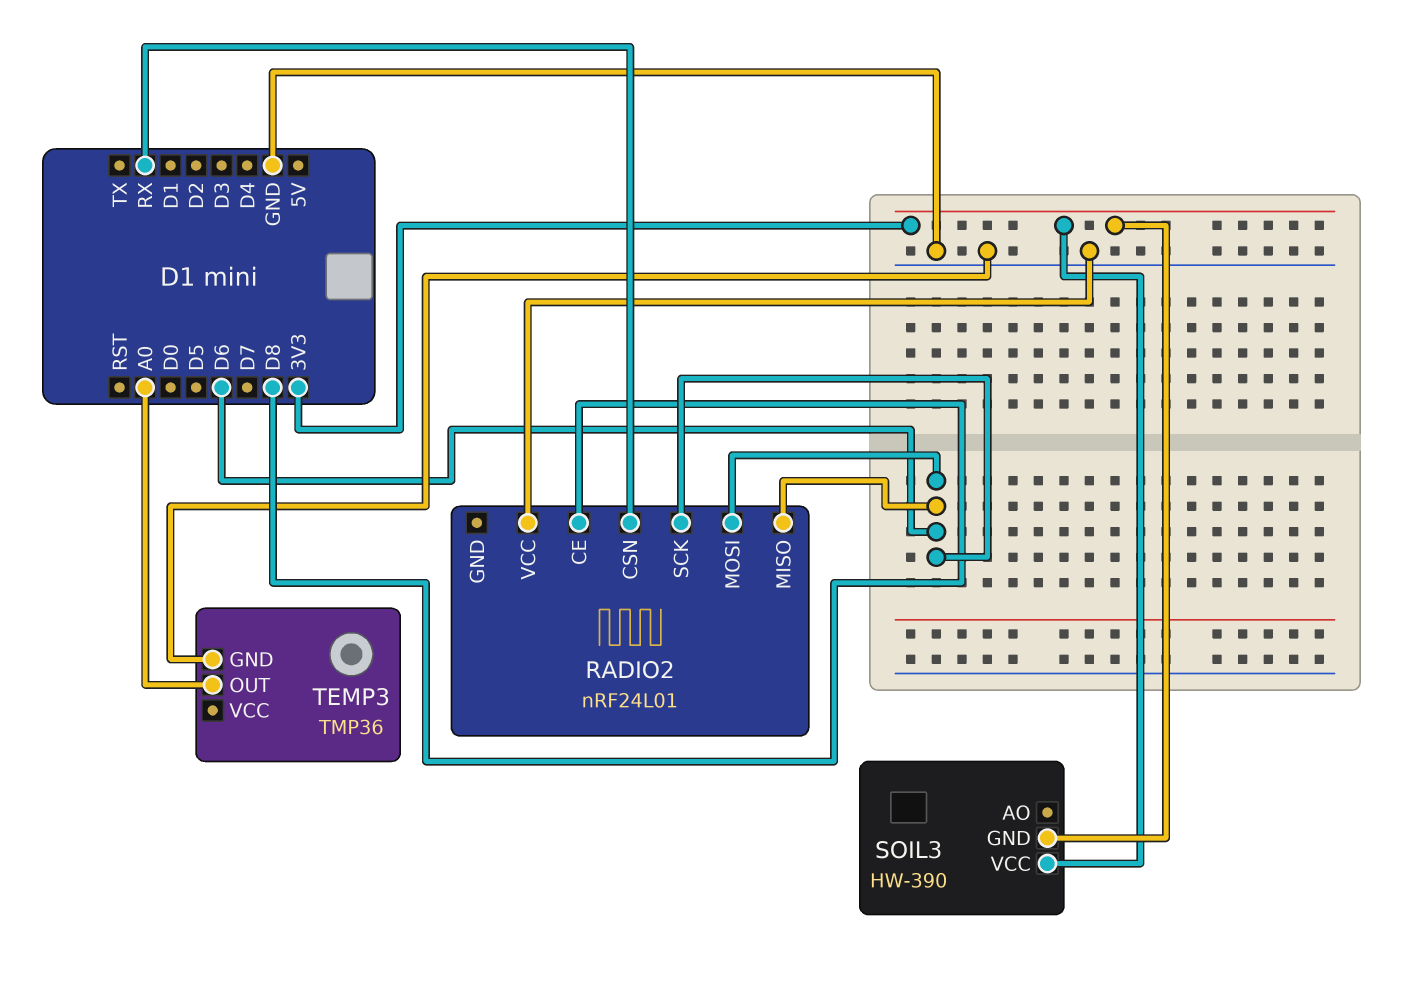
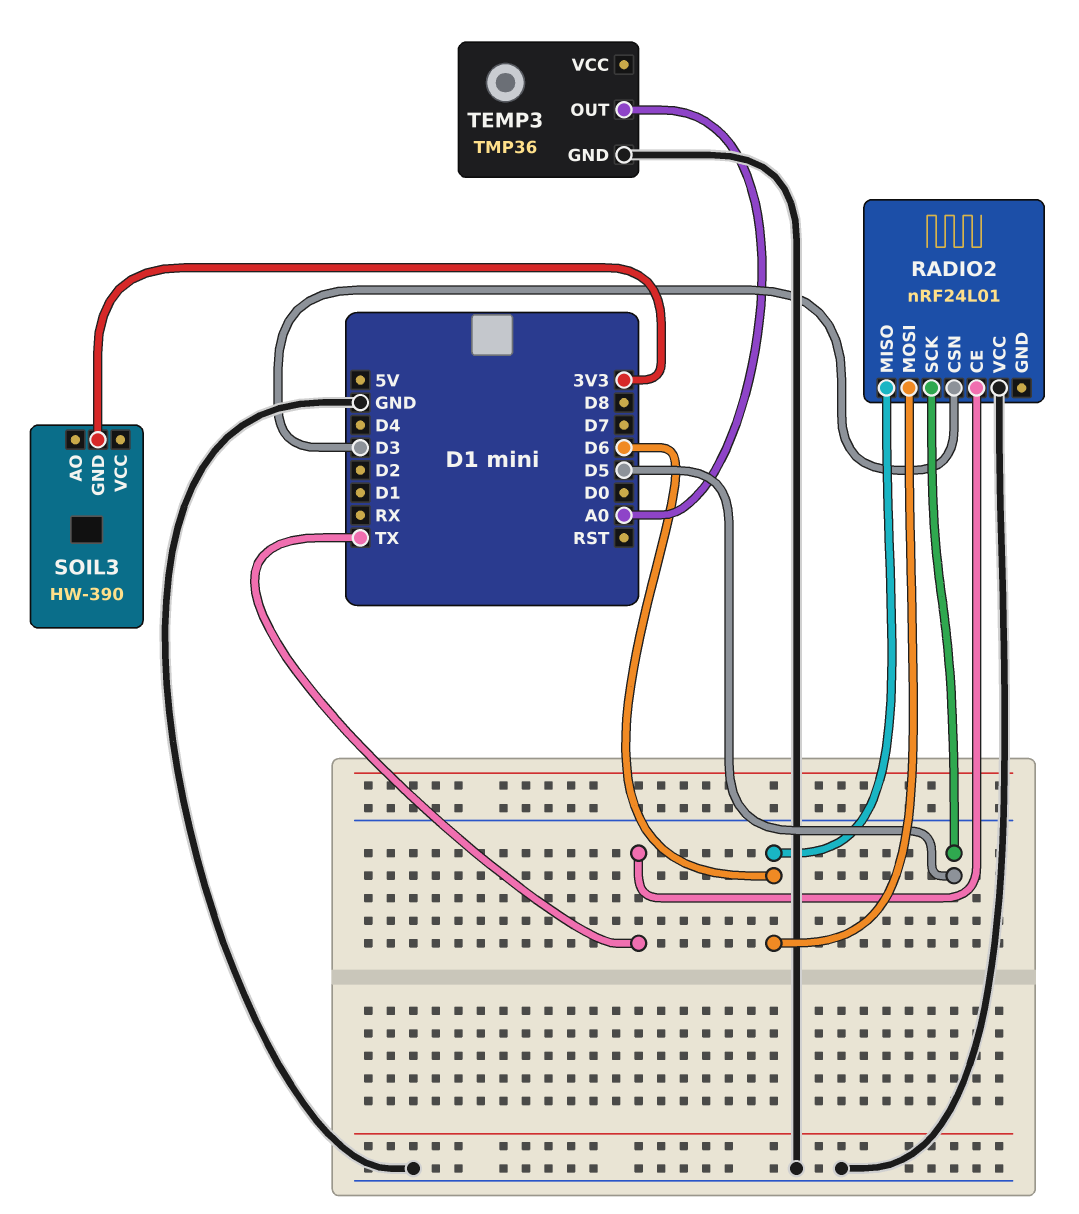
RADIO2 pin CE: D8 -> TX
RADIO2 pin CSN: RX -> D3
RADIO2 pin SCK: D6 -> D5
SOIL3 pin VCC: 3V3 -> none

